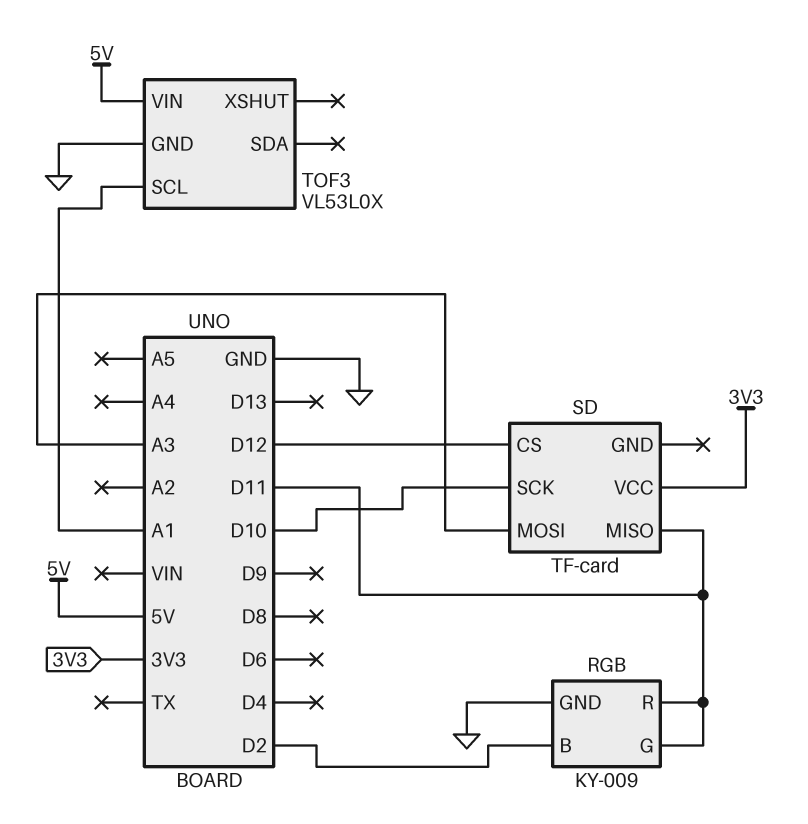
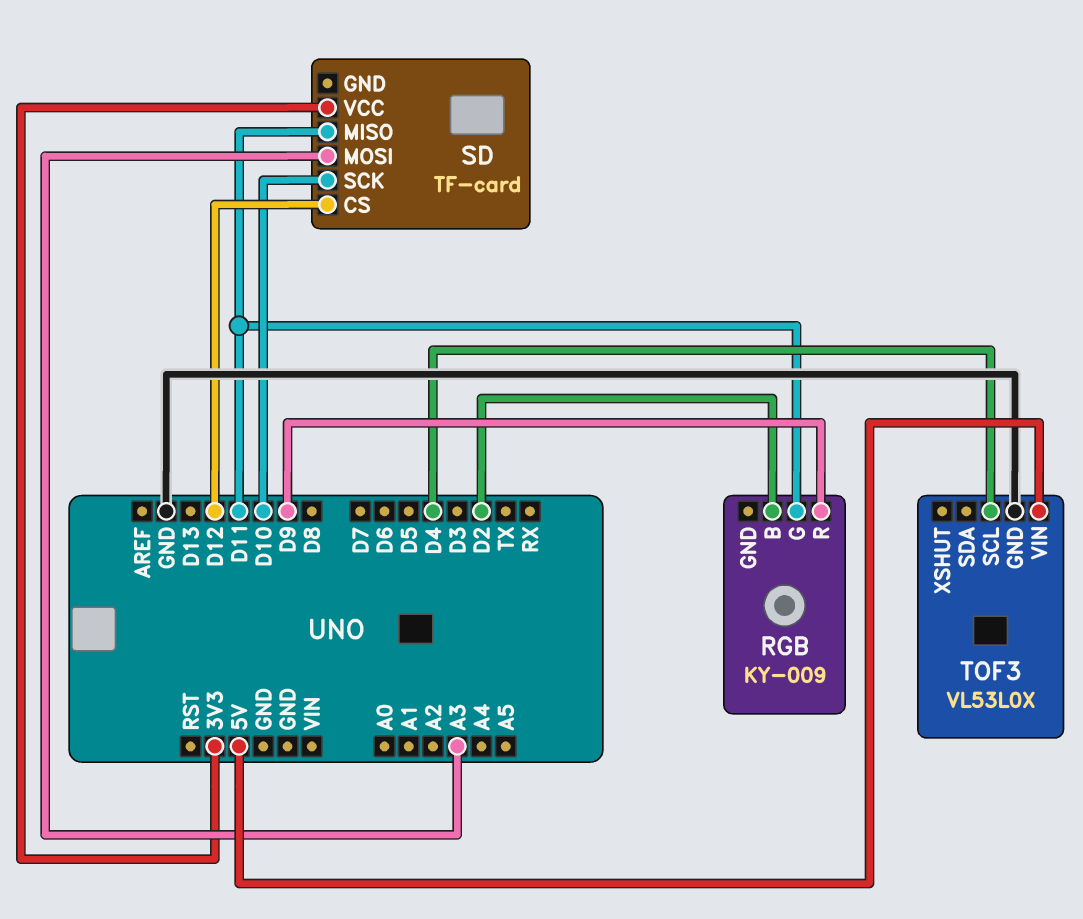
RGB pin GND: GND -> none
RGB pin R: D11 -> D9
TOF3 pin SCL: A1 -> D4

